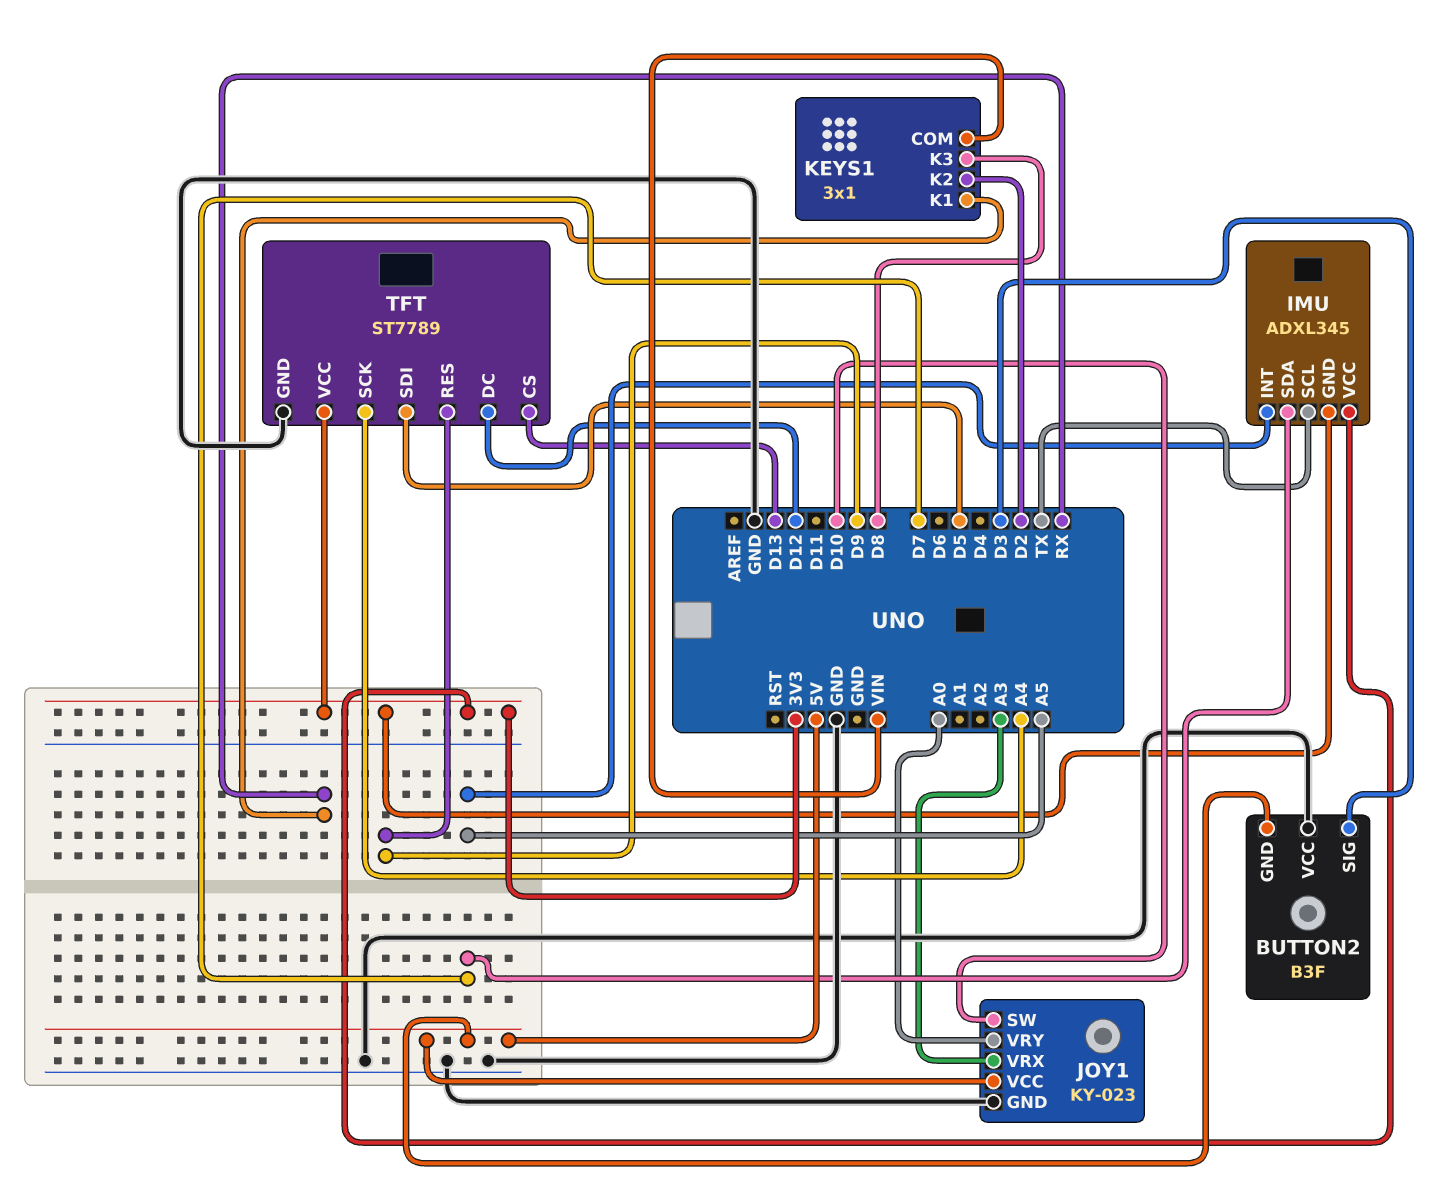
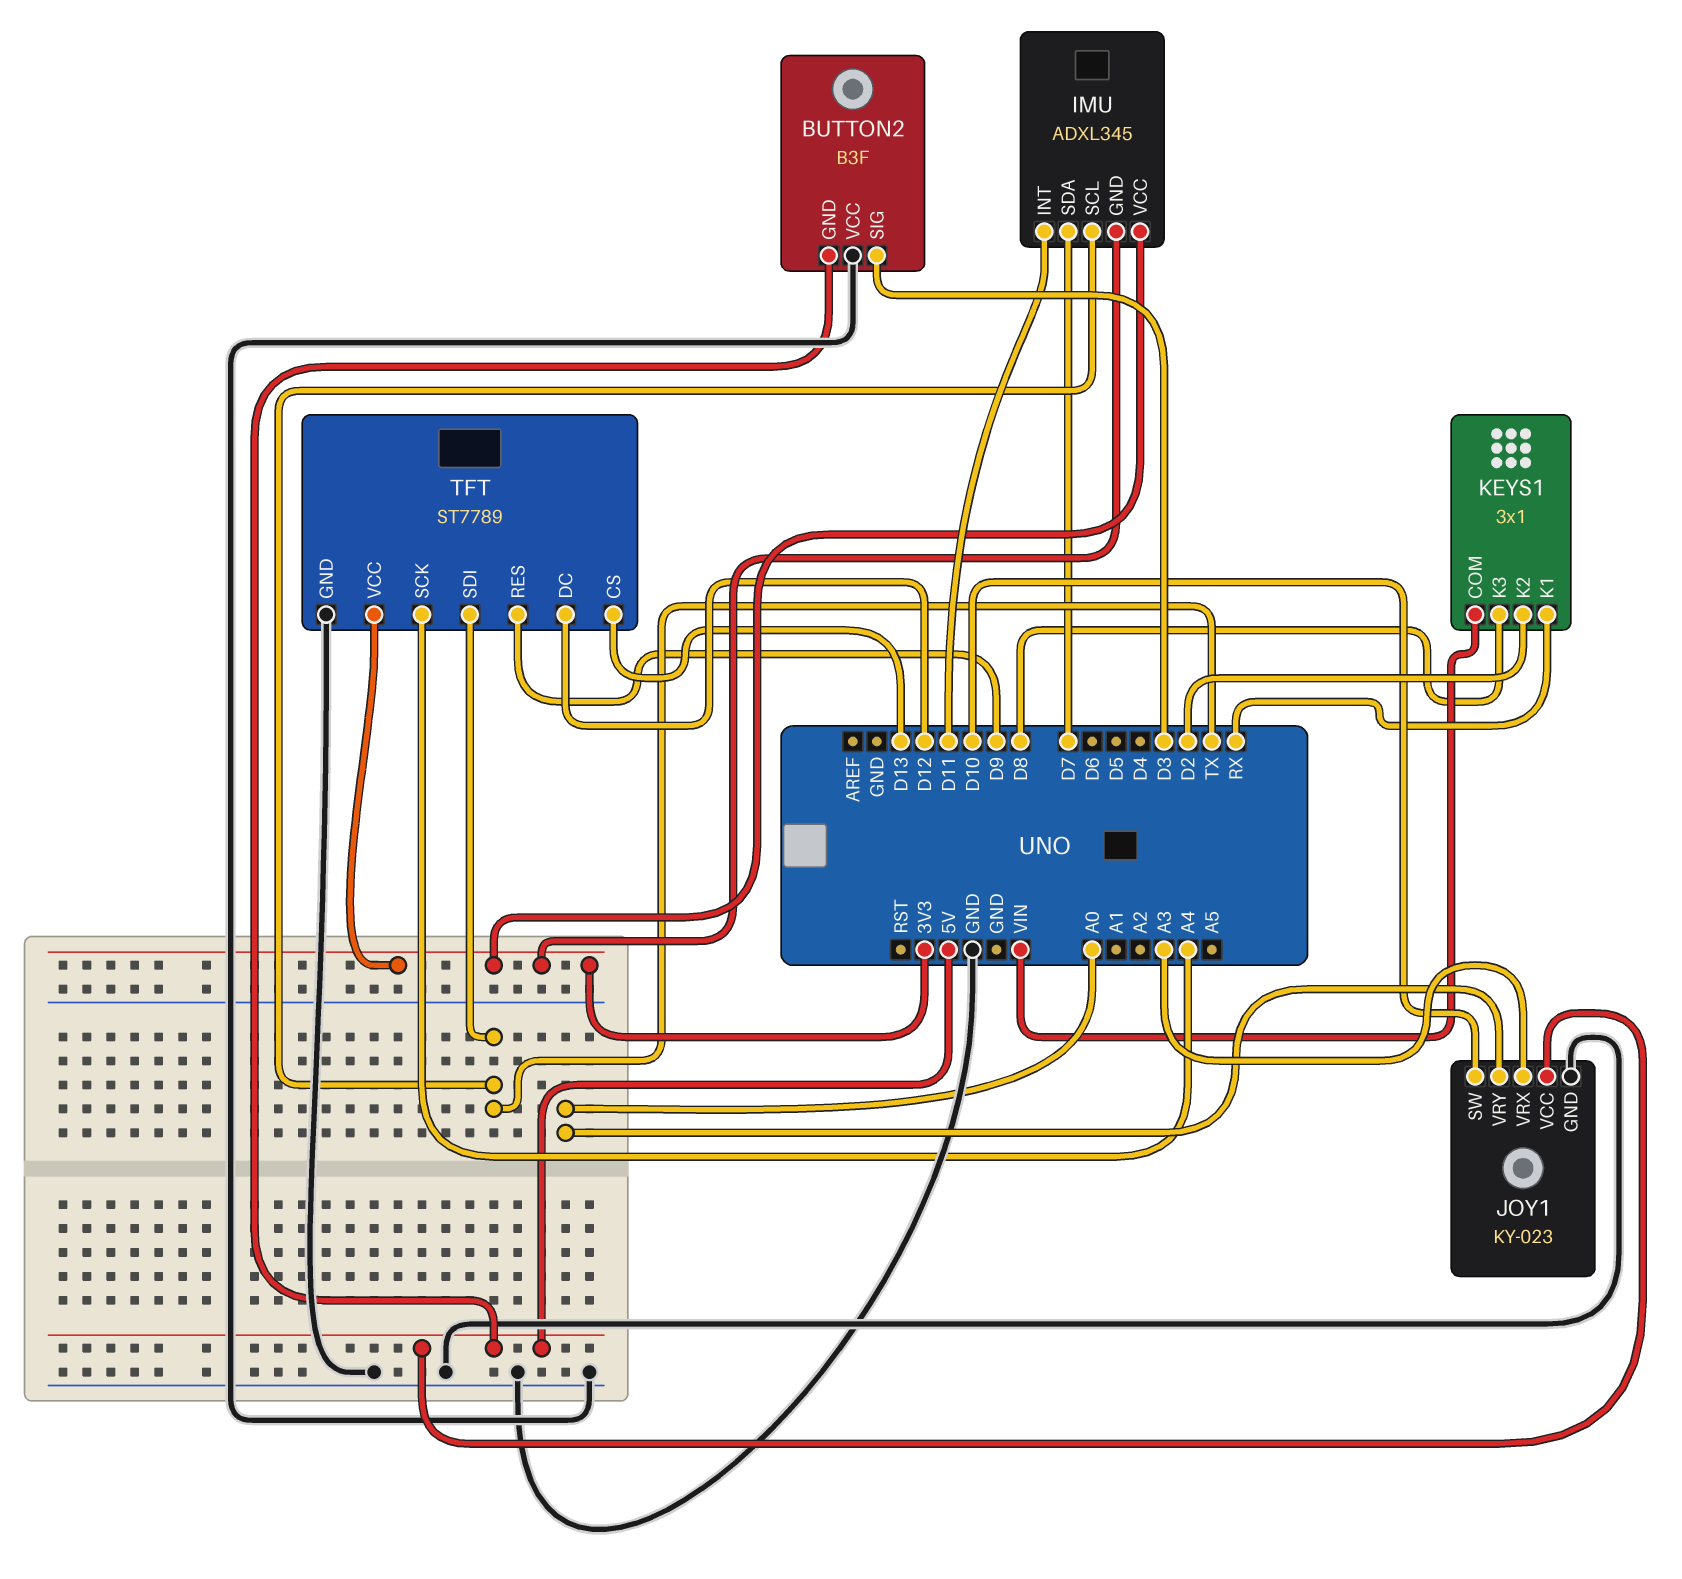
IMU pin INT: A5 -> D11
TFT pin SDI: D5 -> TX

